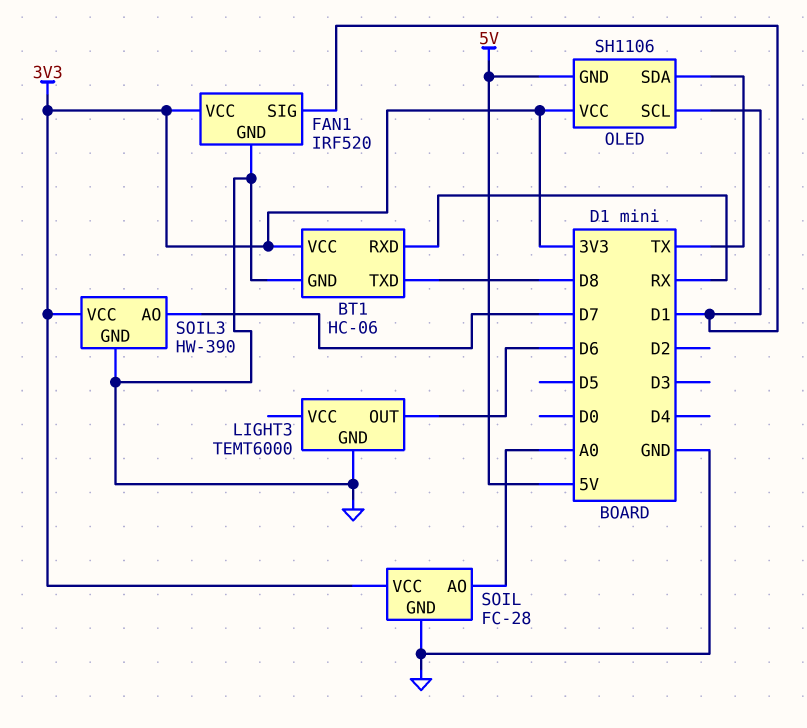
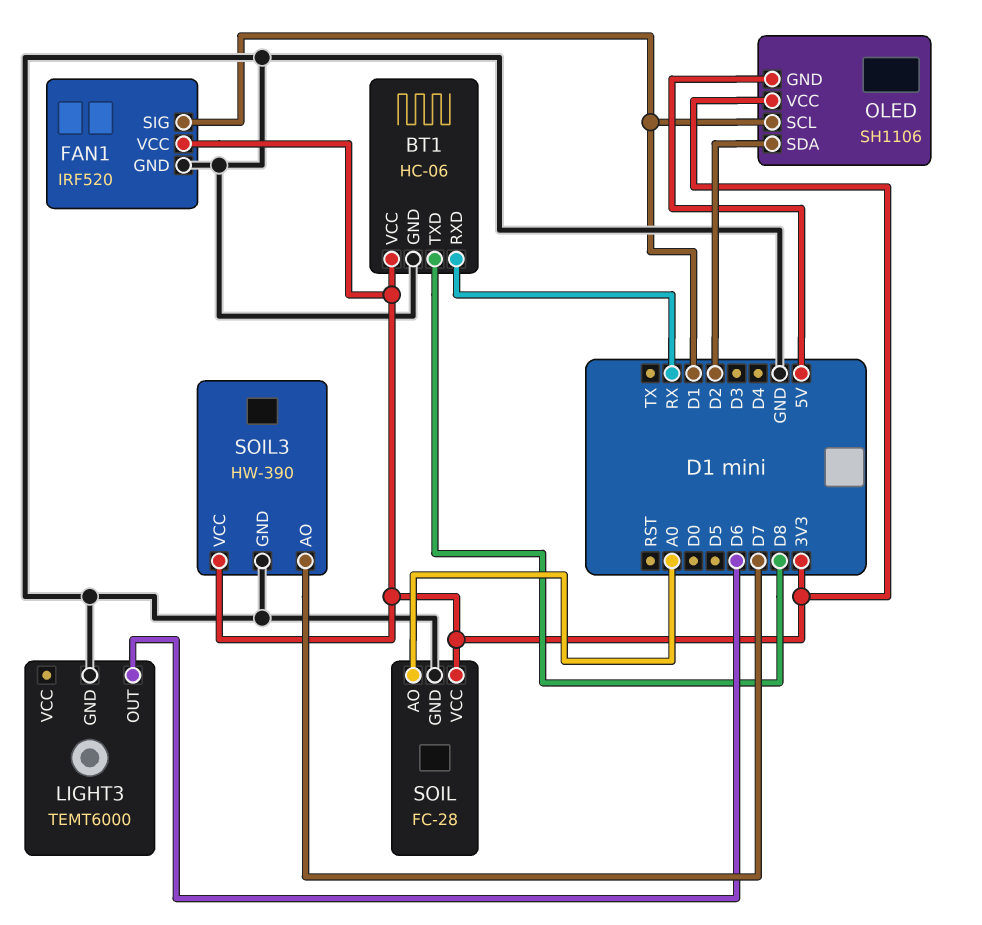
OLED pin SDA: TX -> D2

